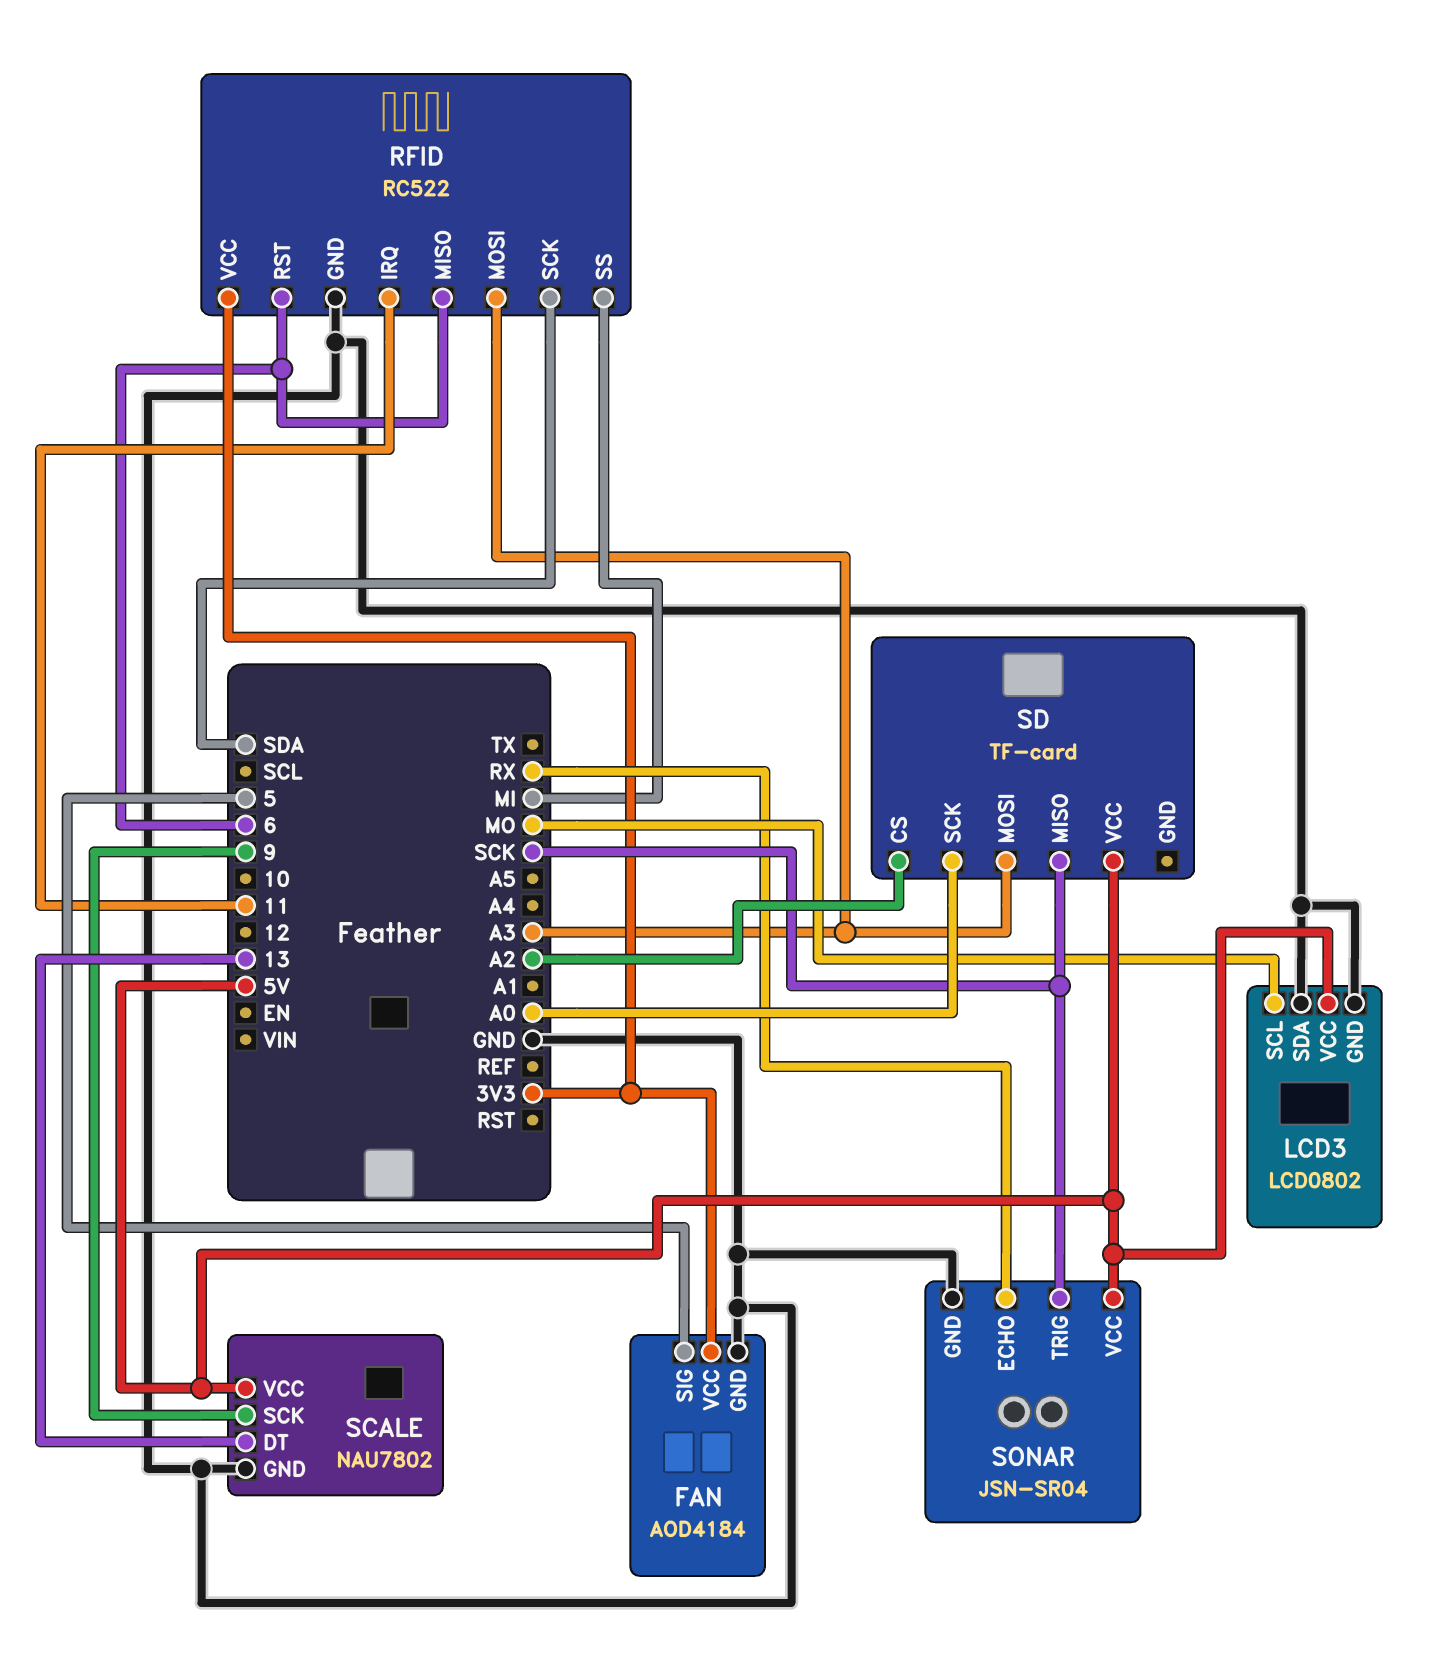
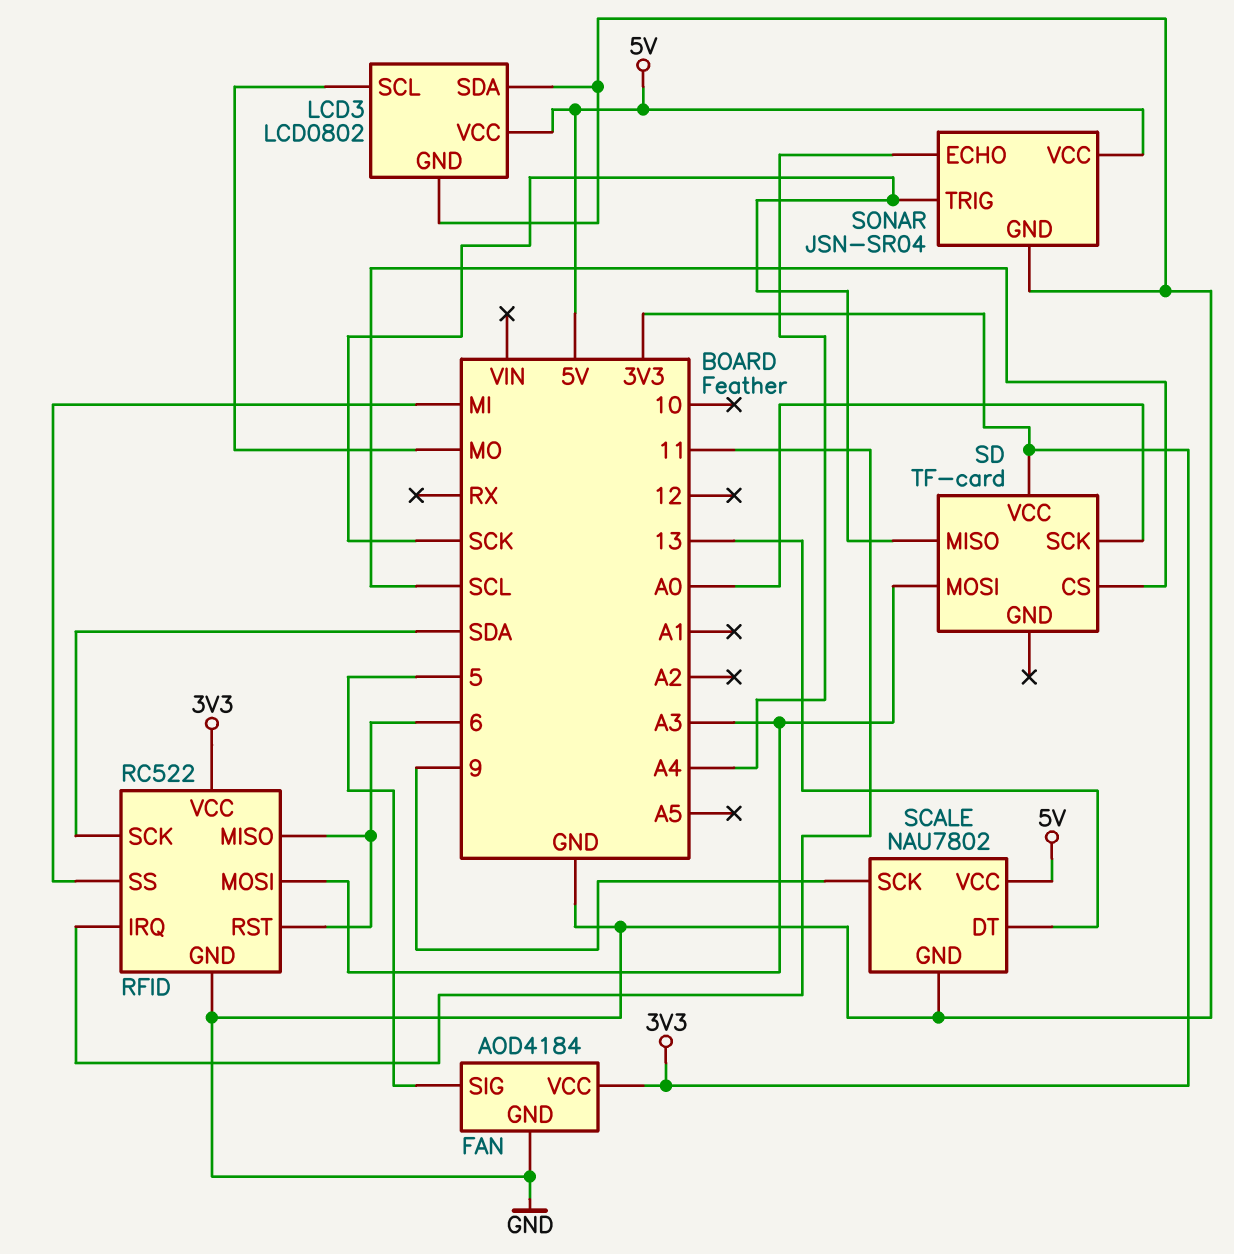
SD pin CS: A2 -> SCL
SD pin VCC: 5V -> 3V3
SONAR pin ECHO: RX -> A4

